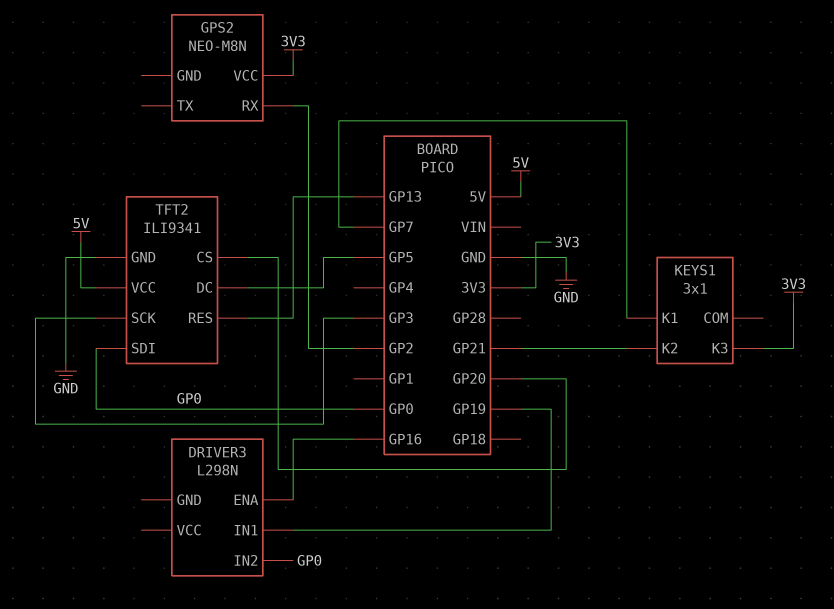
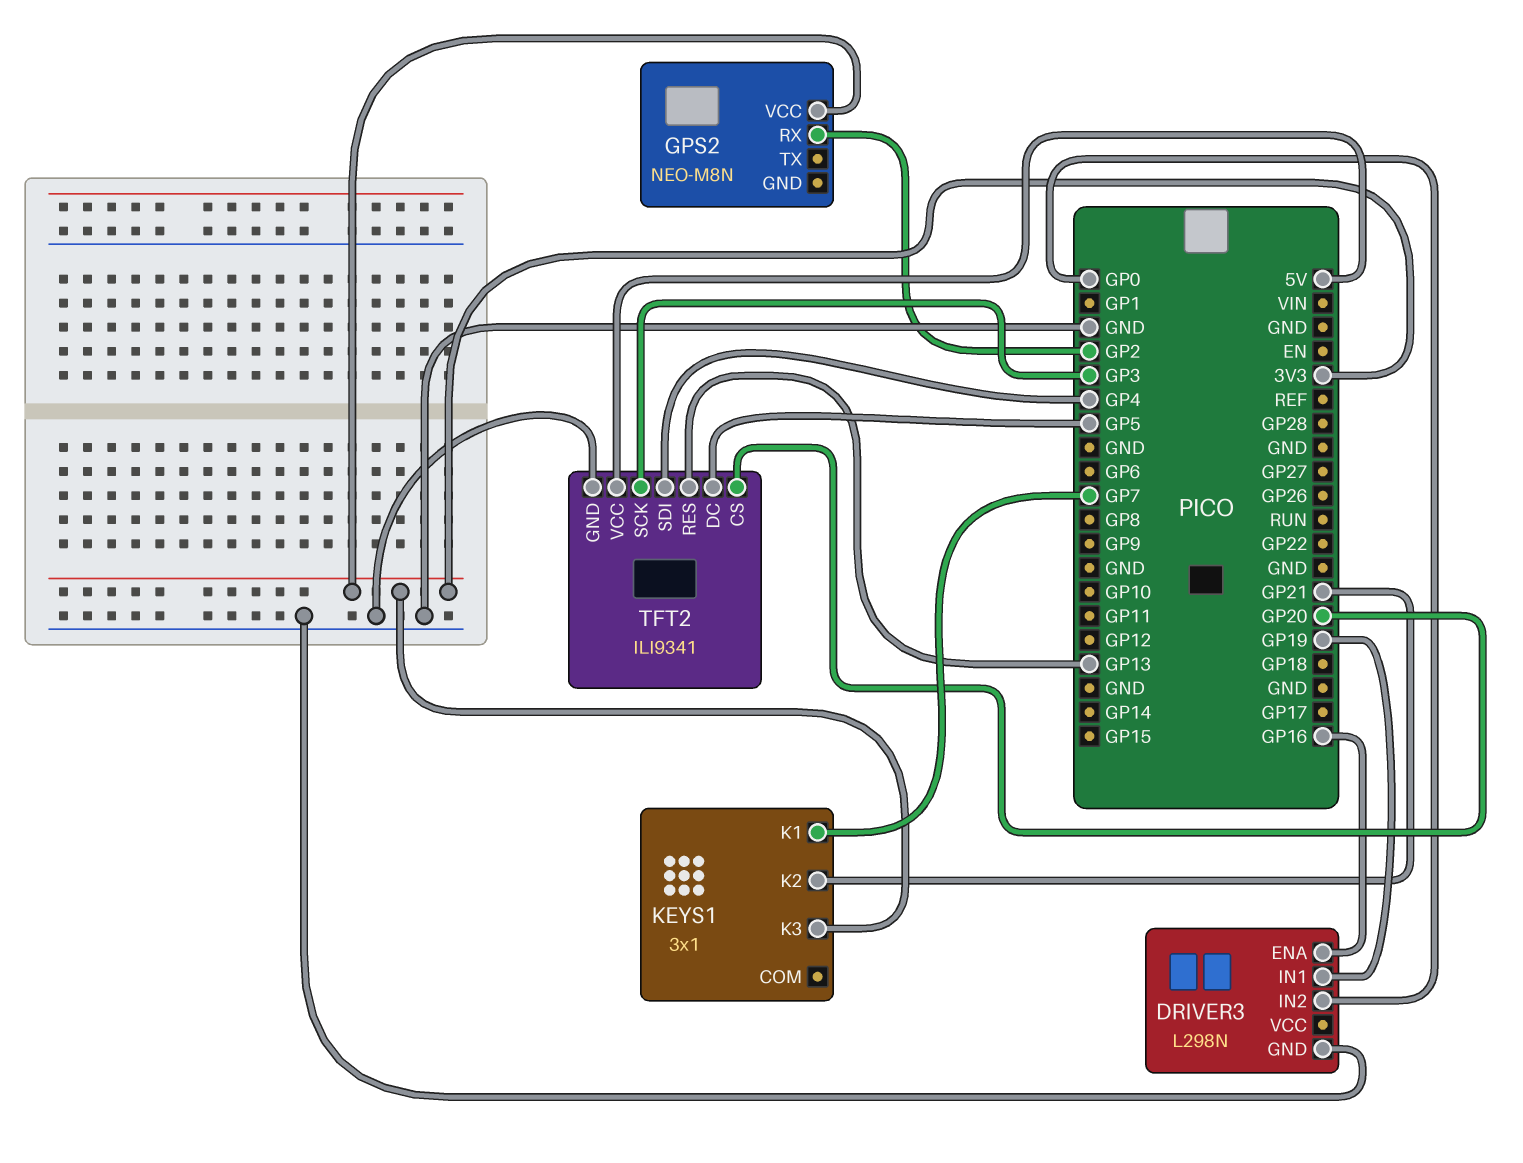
DRIVER3 pin GND: none -> GND
TFT2 pin SDI: GP0 -> GP4

